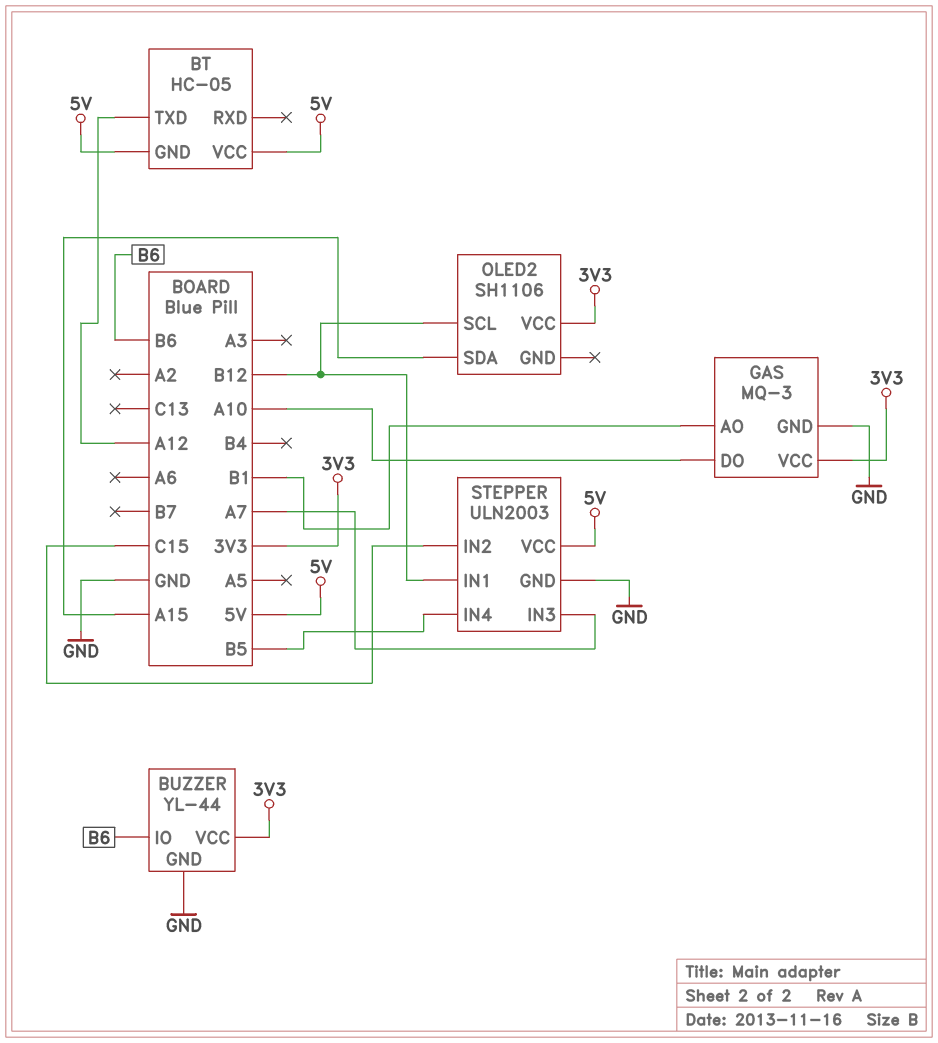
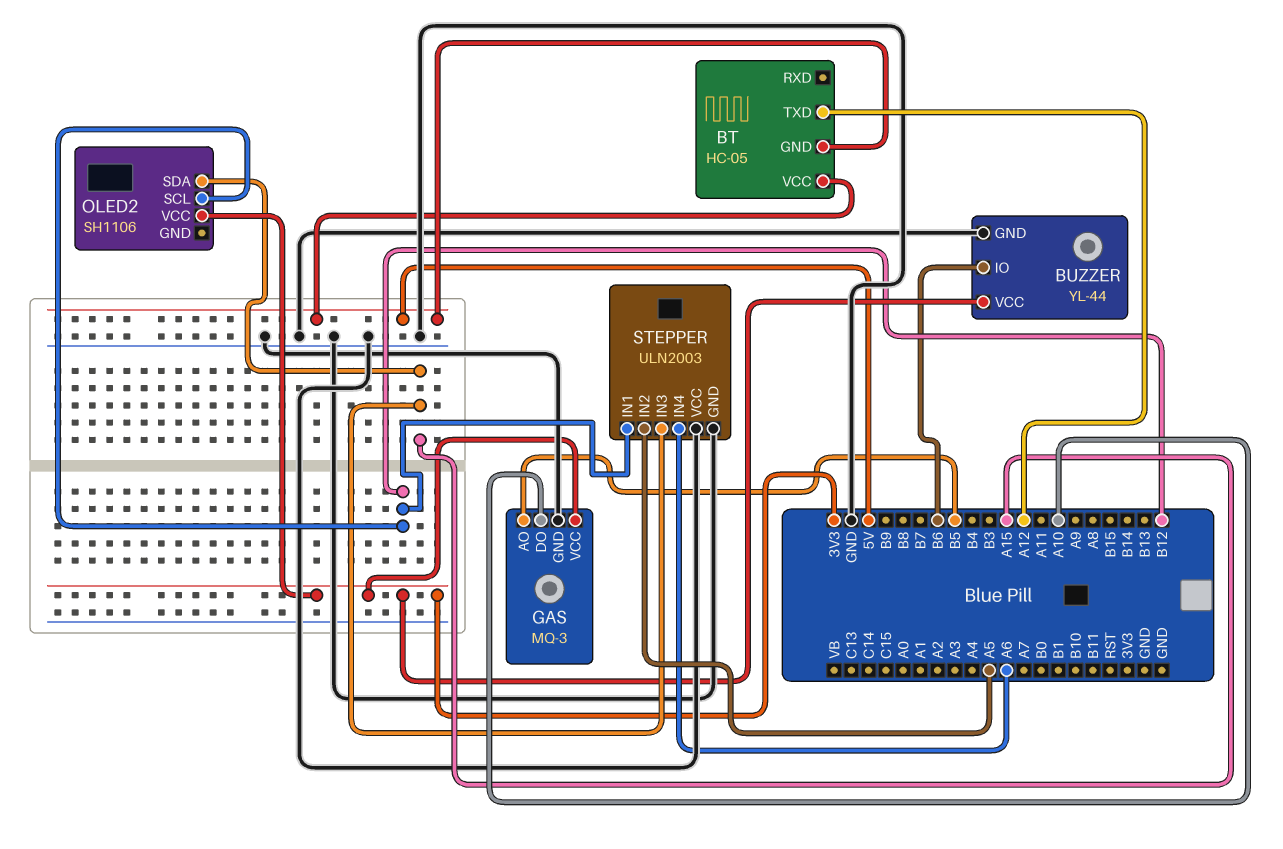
GAS pin AO: B1 -> B5
STEPPER pin IN2: C15 -> A5
STEPPER pin IN3: A7 -> A15
STEPPER pin IN4: B5 -> A6
STEPPER pin VCC: 5V -> GND

